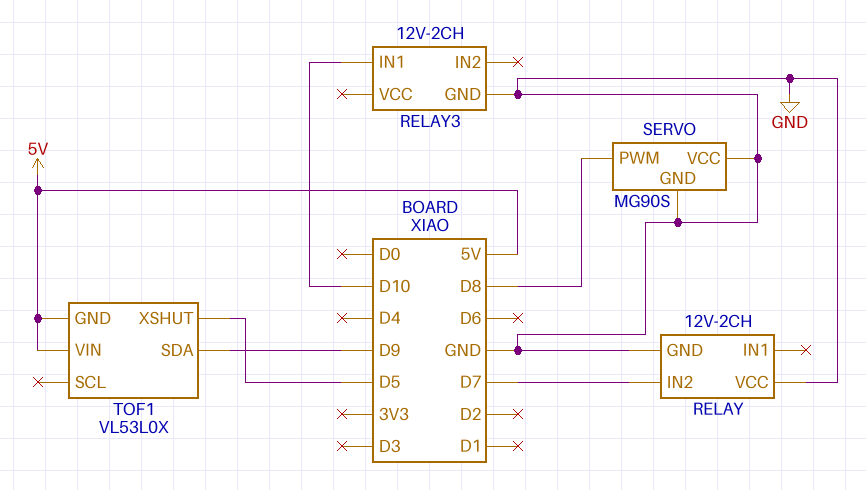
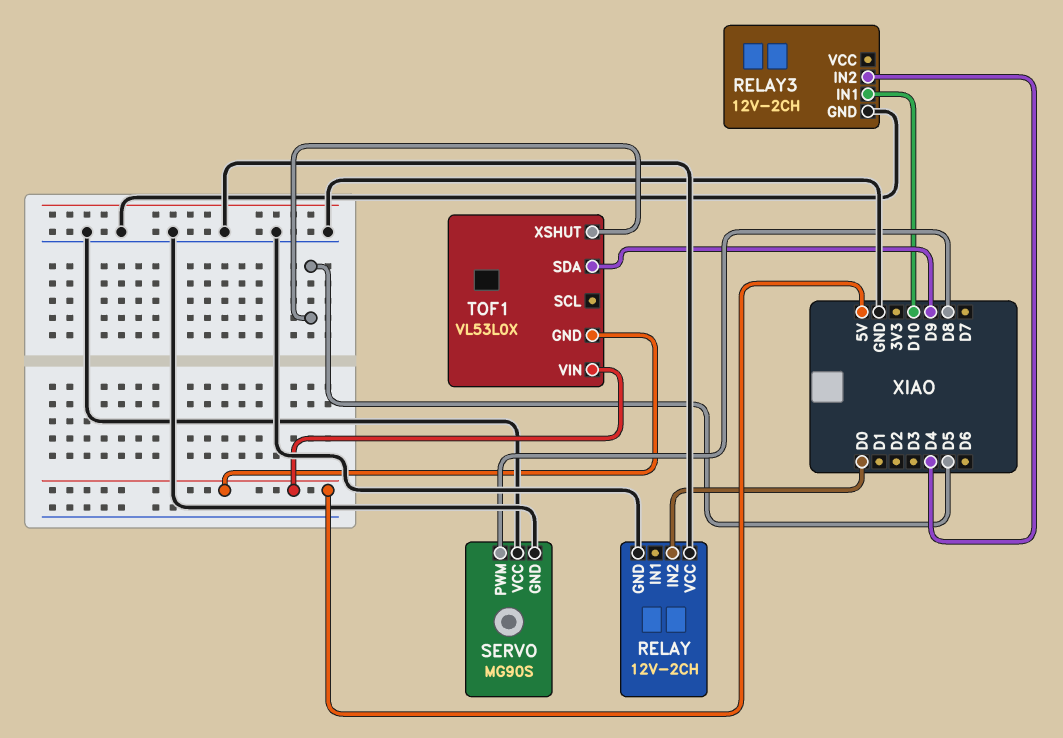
RELAY pin IN2: D7 -> D0
RELAY3 pin IN2: none -> D4

